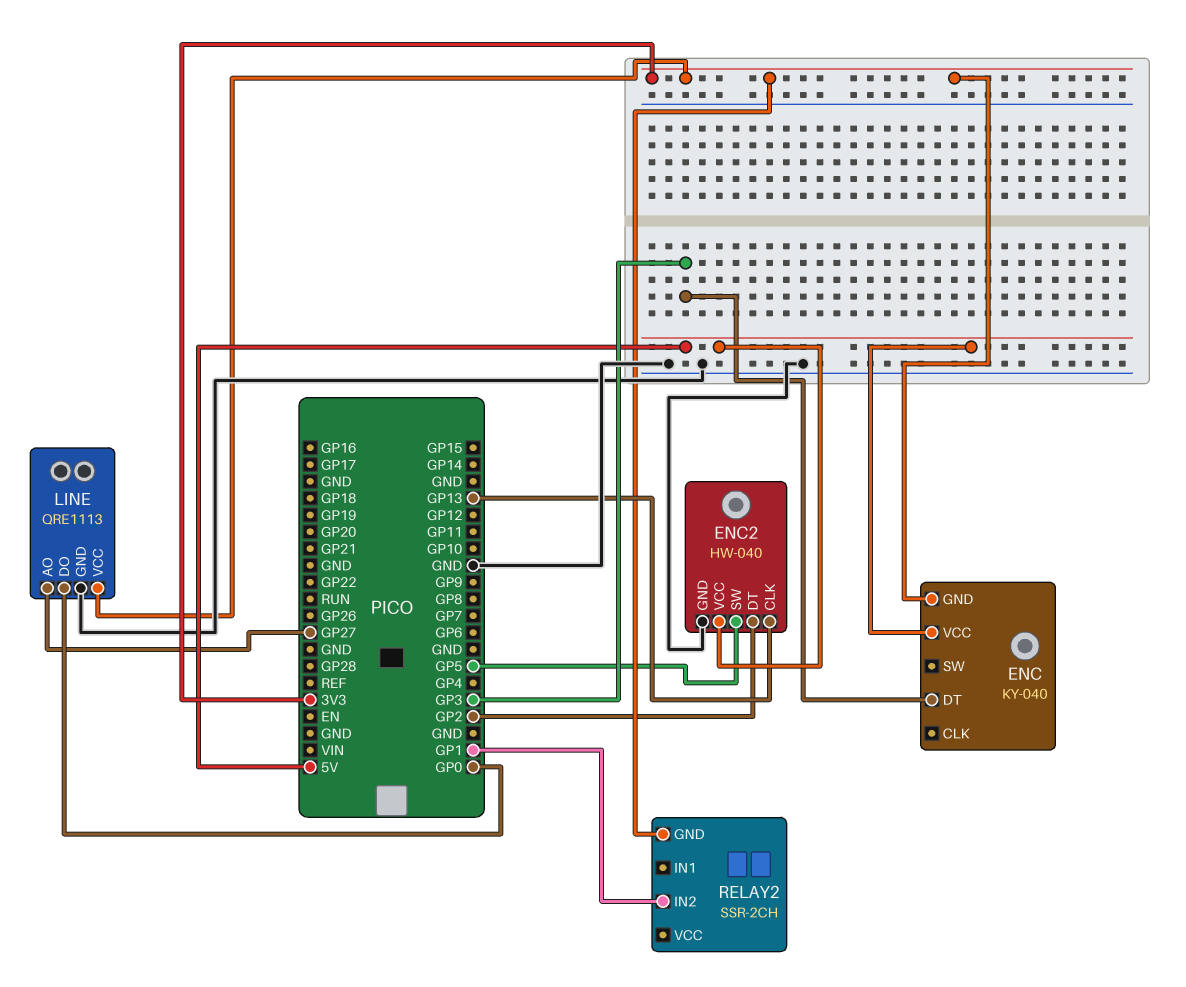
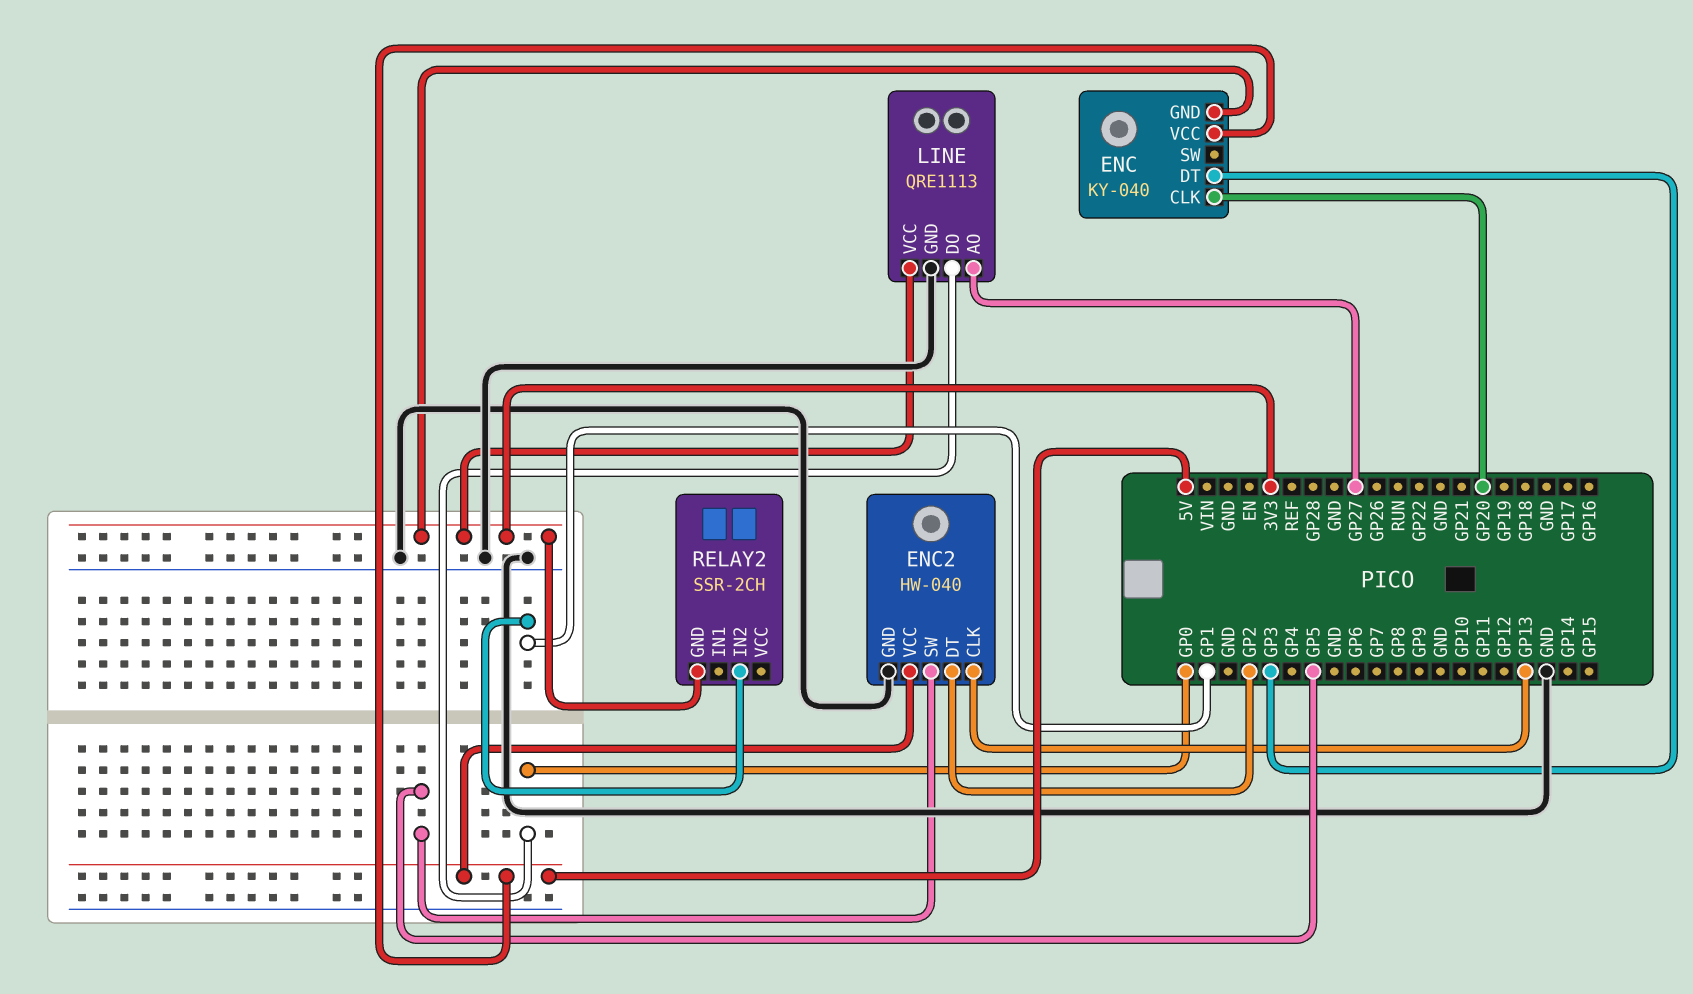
ENC pin CLK: none -> GP20

